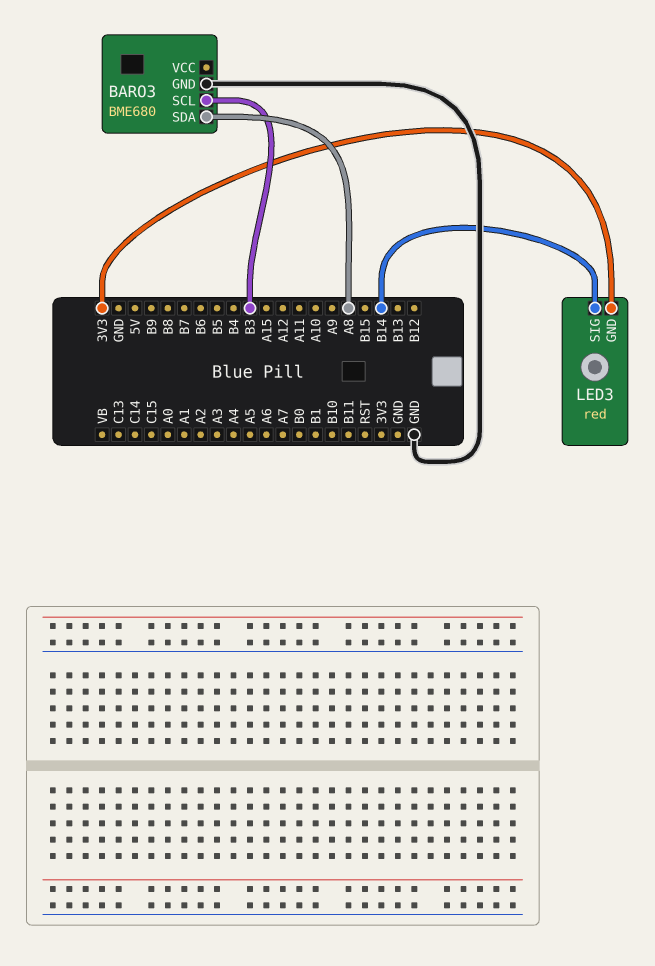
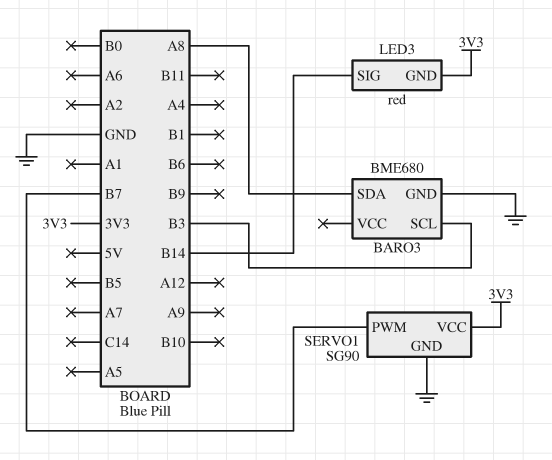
SERVO1: none -> SG90
SERVO1 pin GND: none -> GND
SERVO1 pin PWM: none -> B7
SERVO1 pin VCC: none -> 3V3

